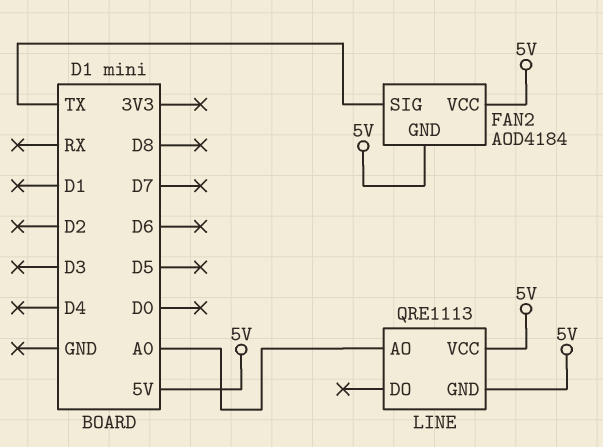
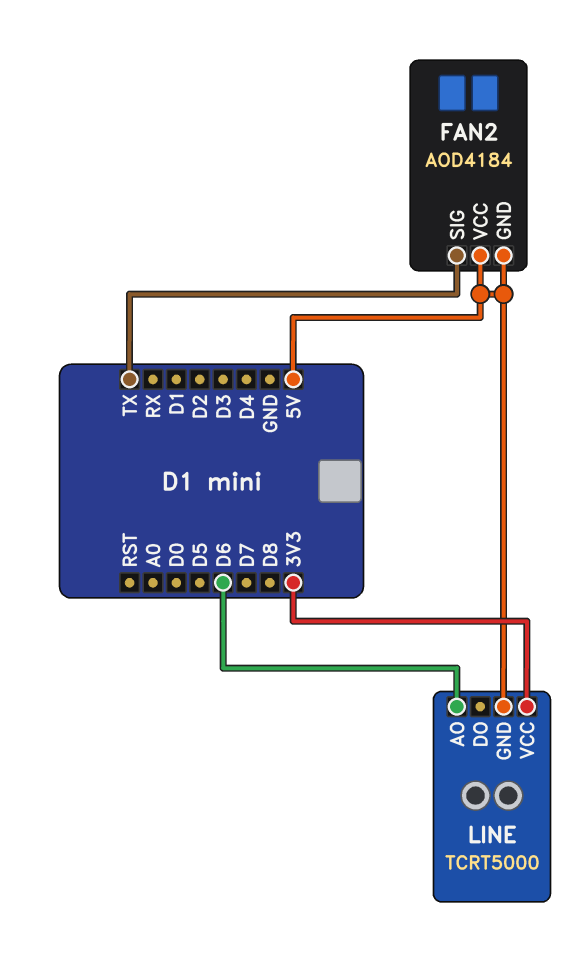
LINE: QRE1113 -> TCRT5000
LINE pin AO: A0 -> D6
LINE pin VCC: 5V -> 3V3

